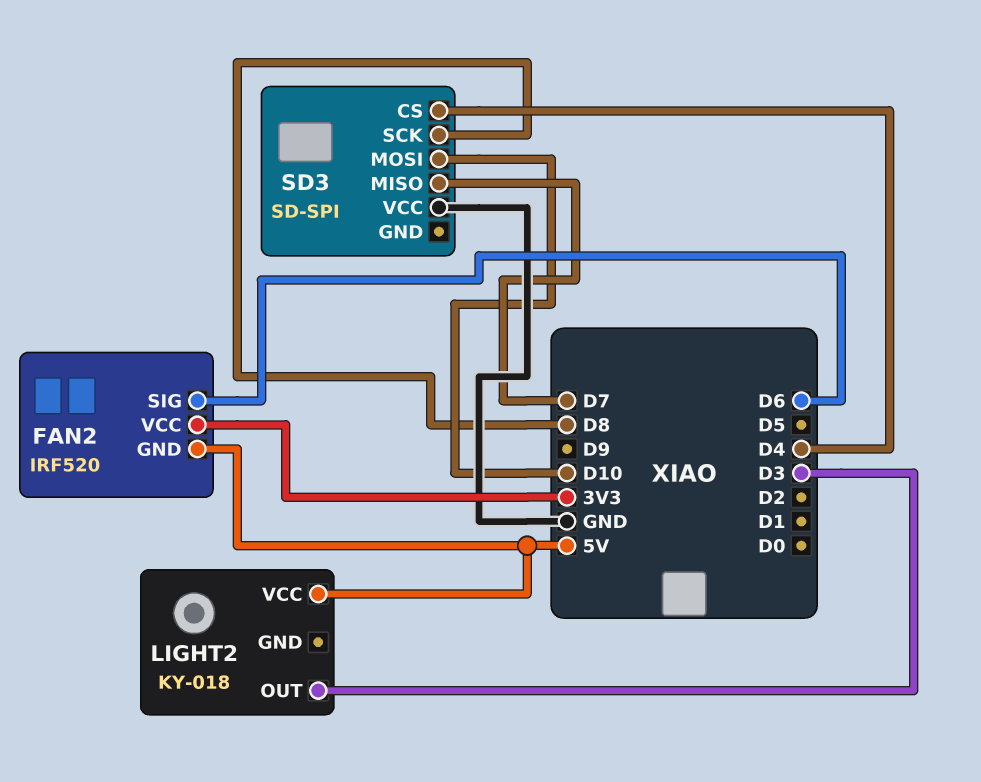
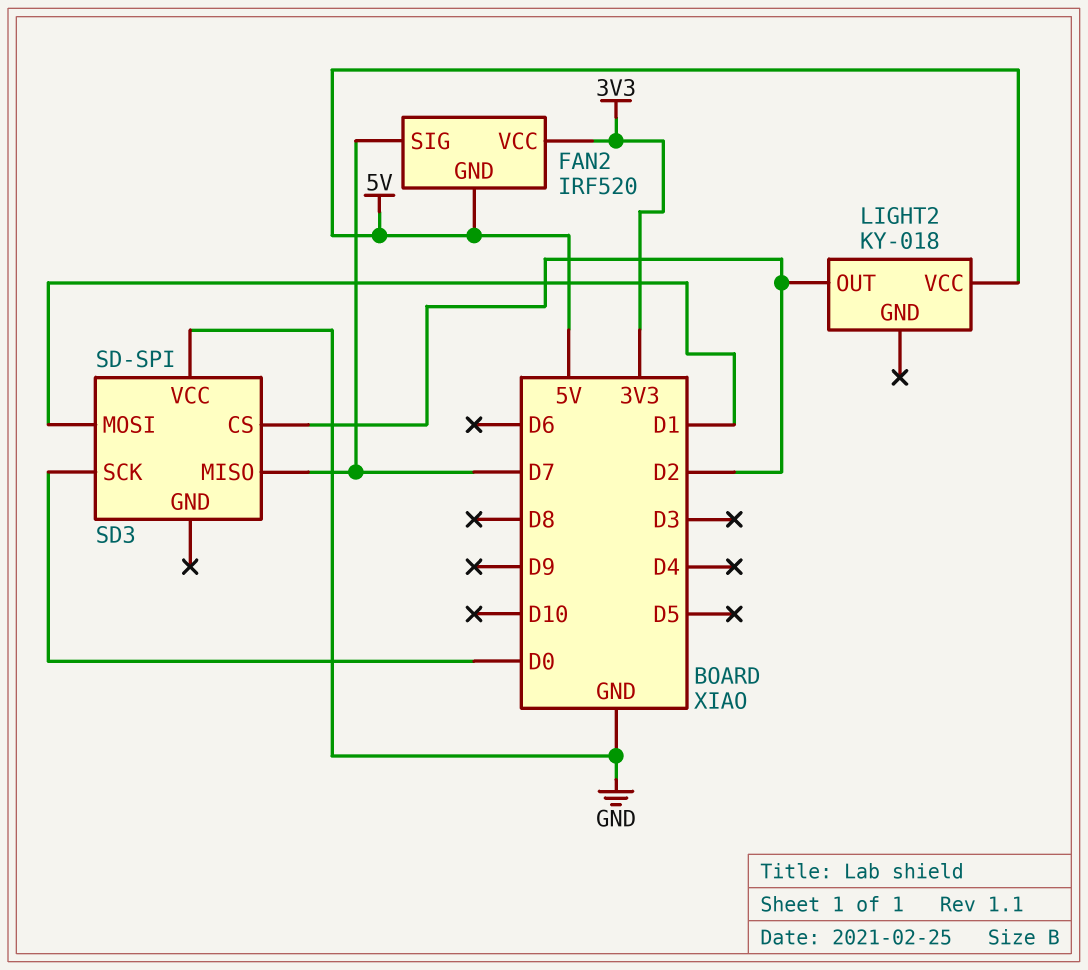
FAN2 pin SIG: D6 -> D7
LIGHT2 pin OUT: D3 -> D2
SD3 pin CS: D4 -> D2
SD3 pin MOSI: D10 -> D1
SD3 pin SCK: D8 -> D0

